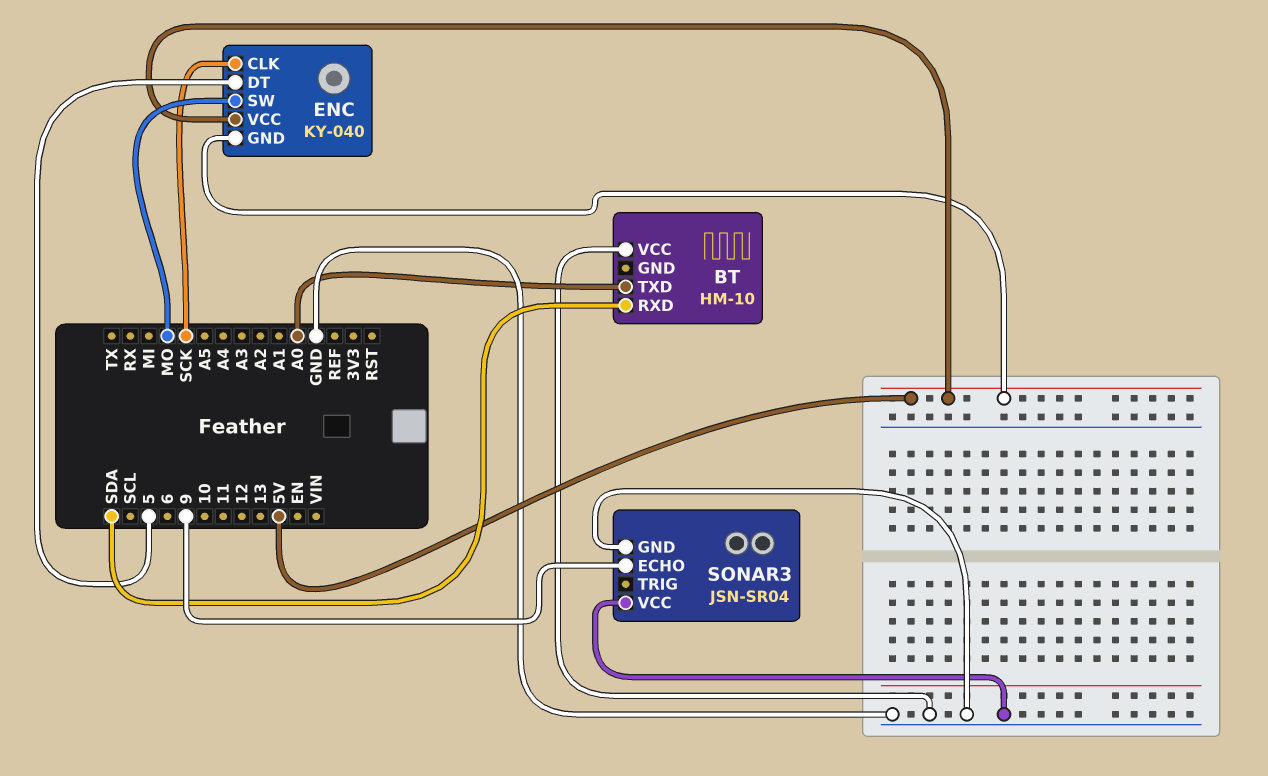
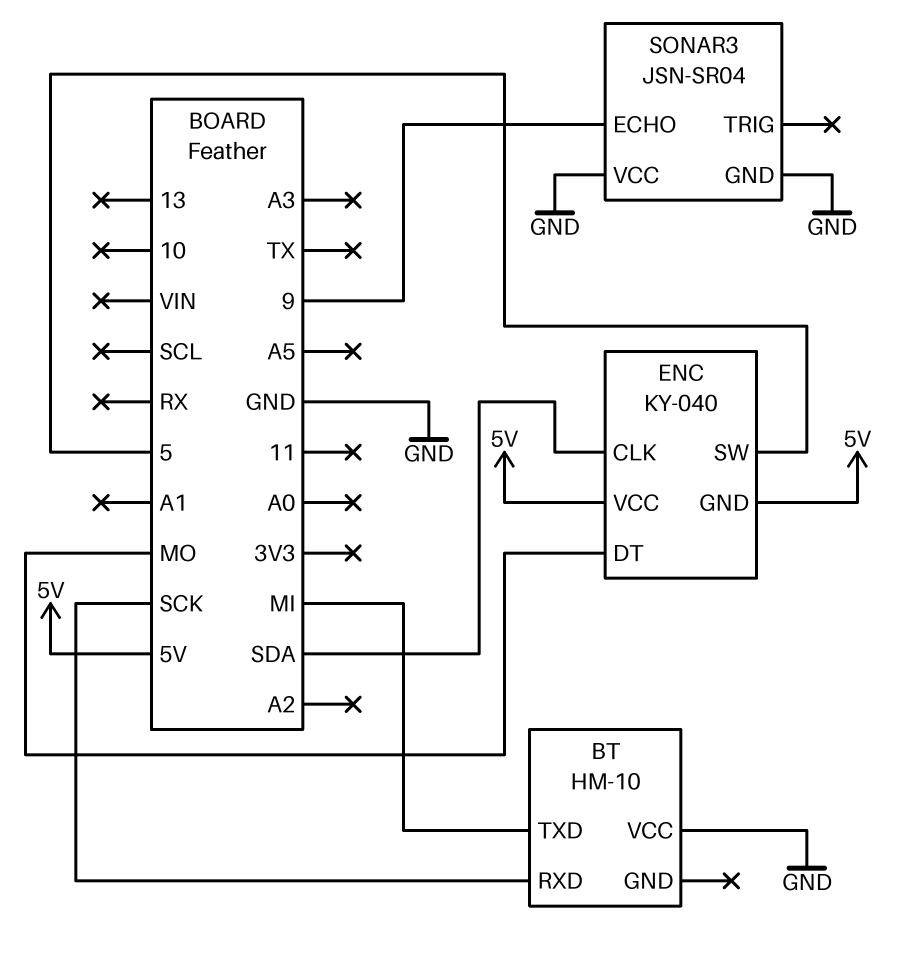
BT pin RXD: SDA -> SCK
BT pin TXD: A0 -> MI
ENC pin CLK: SCK -> SDA
ENC pin DT: 5 -> MO
ENC pin SW: MO -> 5

